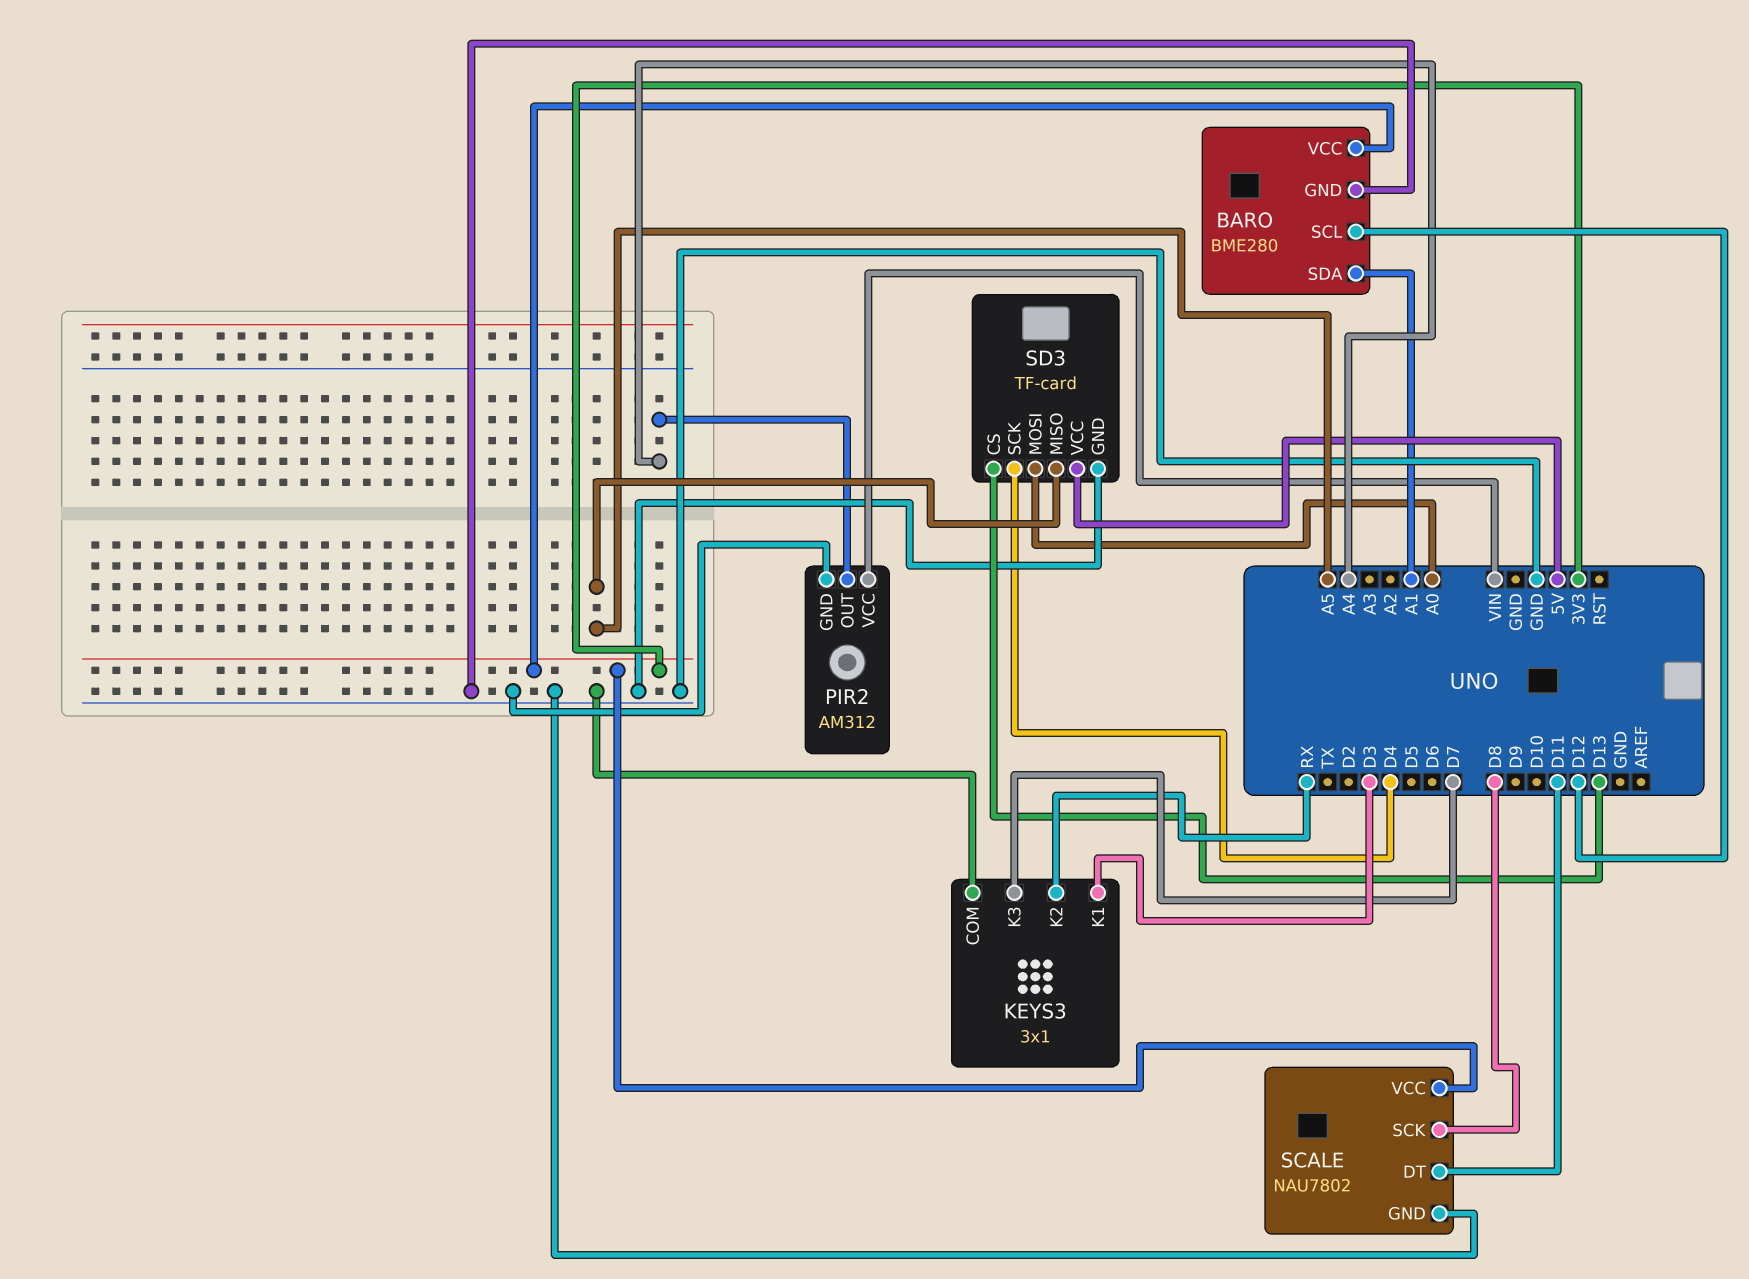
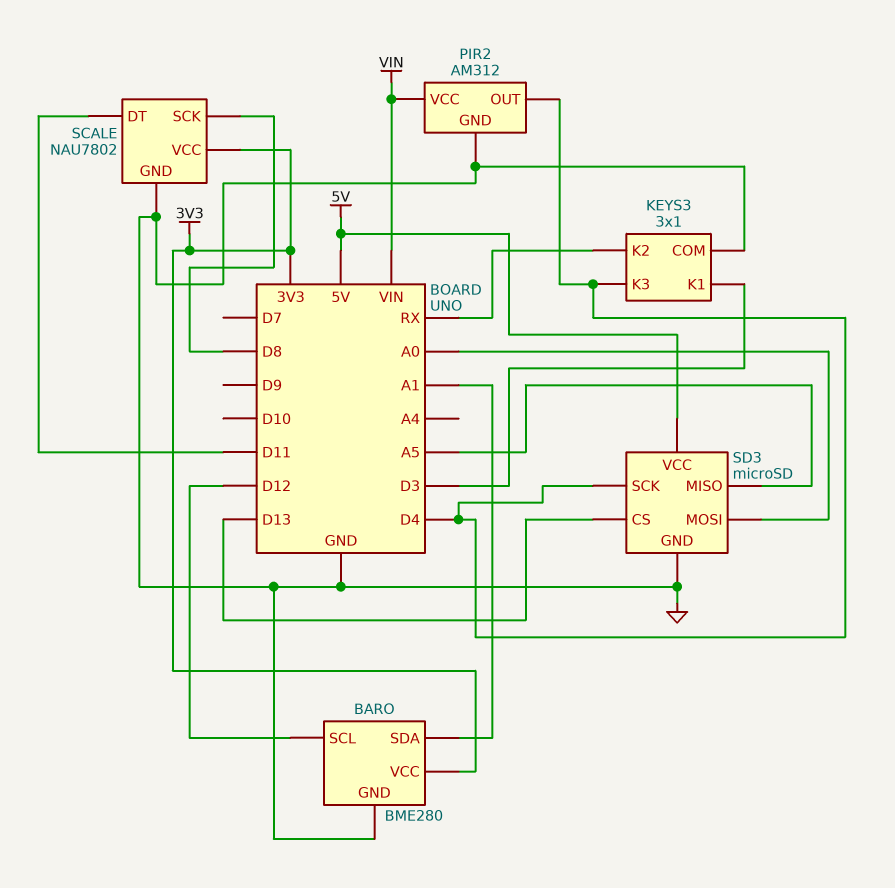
KEYS3 pin K3: D7 -> D4
PIR2 pin OUT: A4 -> D4
SD3: TF-card -> microSD

